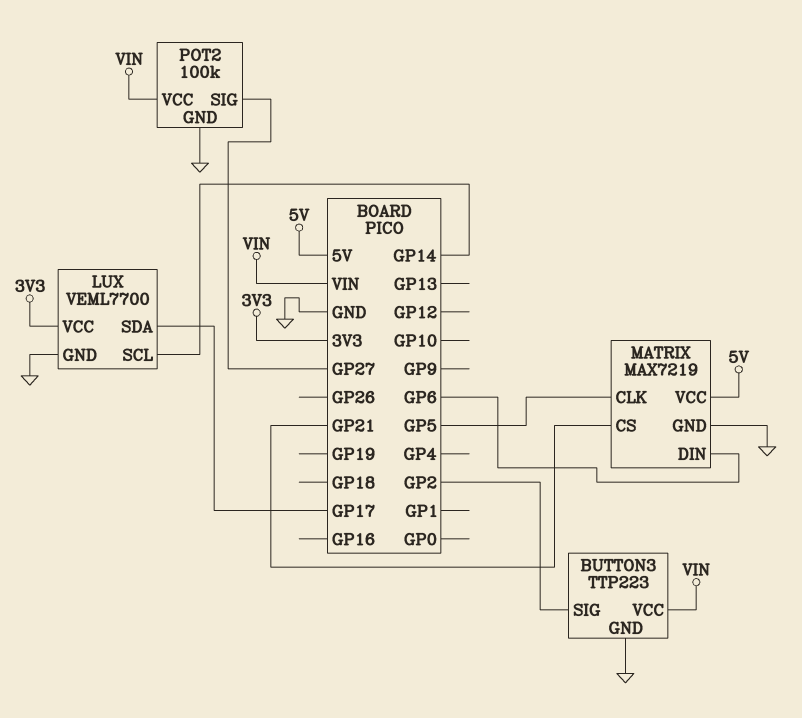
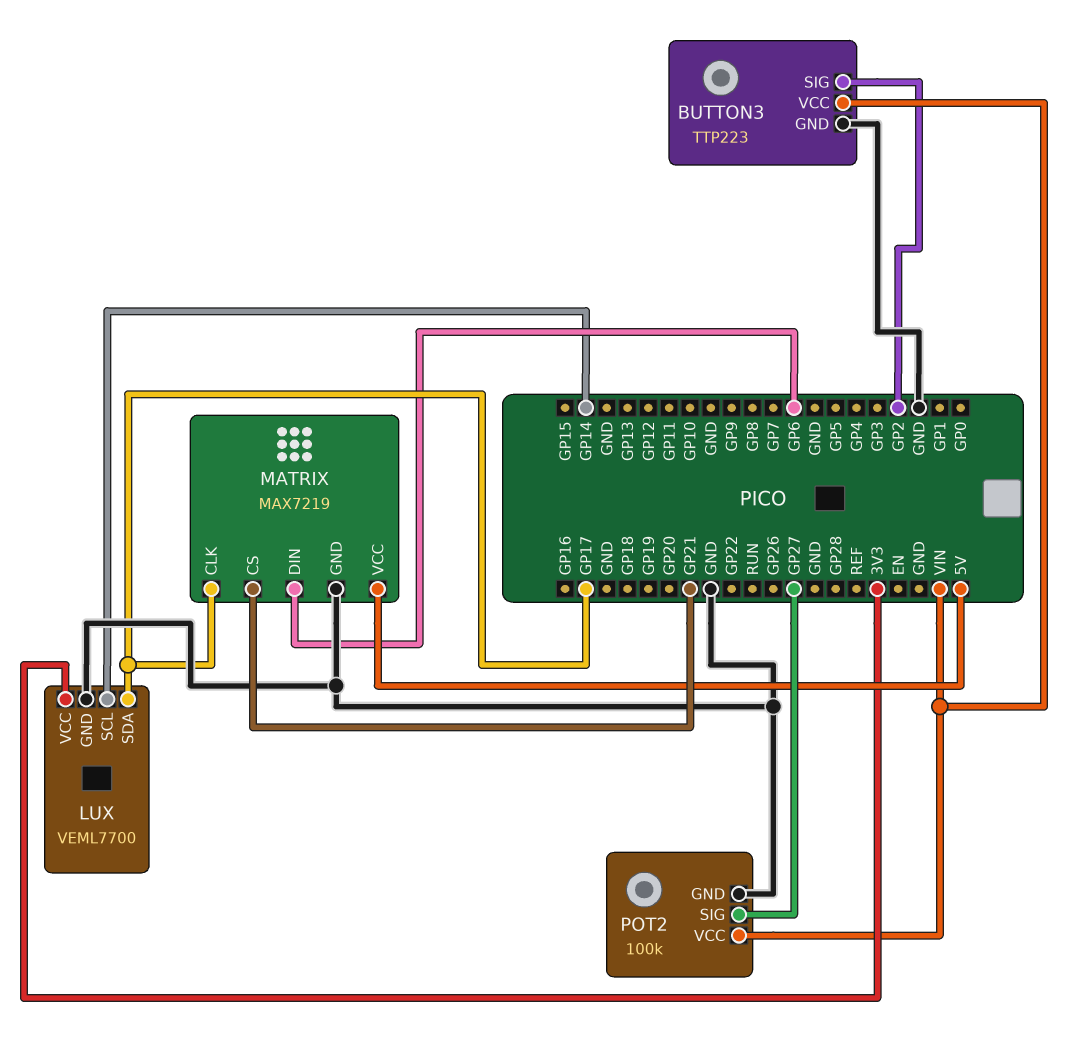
MATRIX pin CLK: GP5 -> GP17

